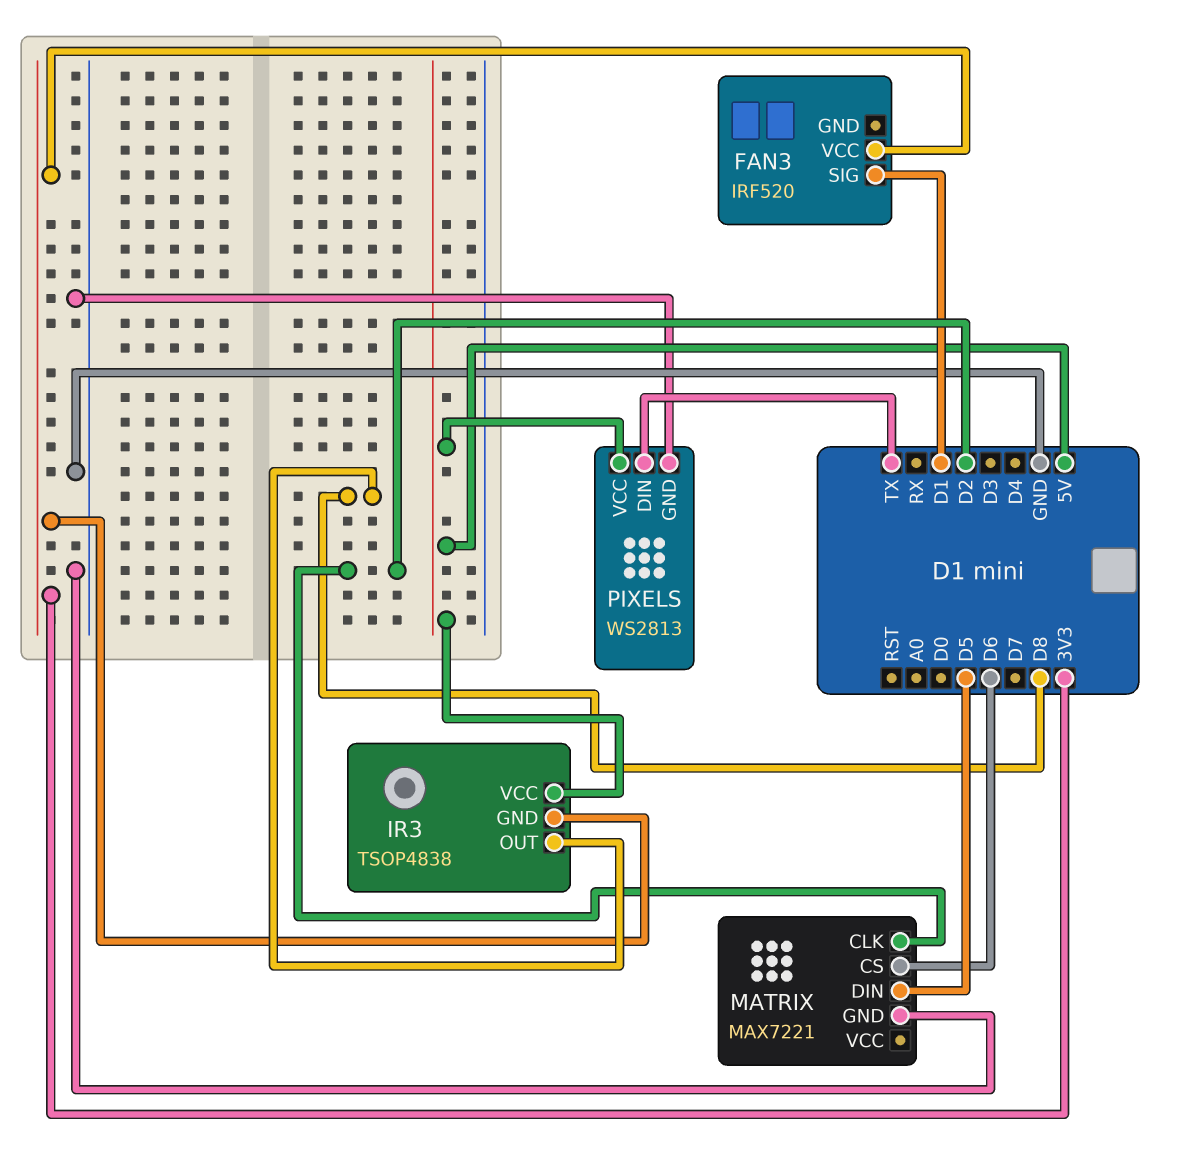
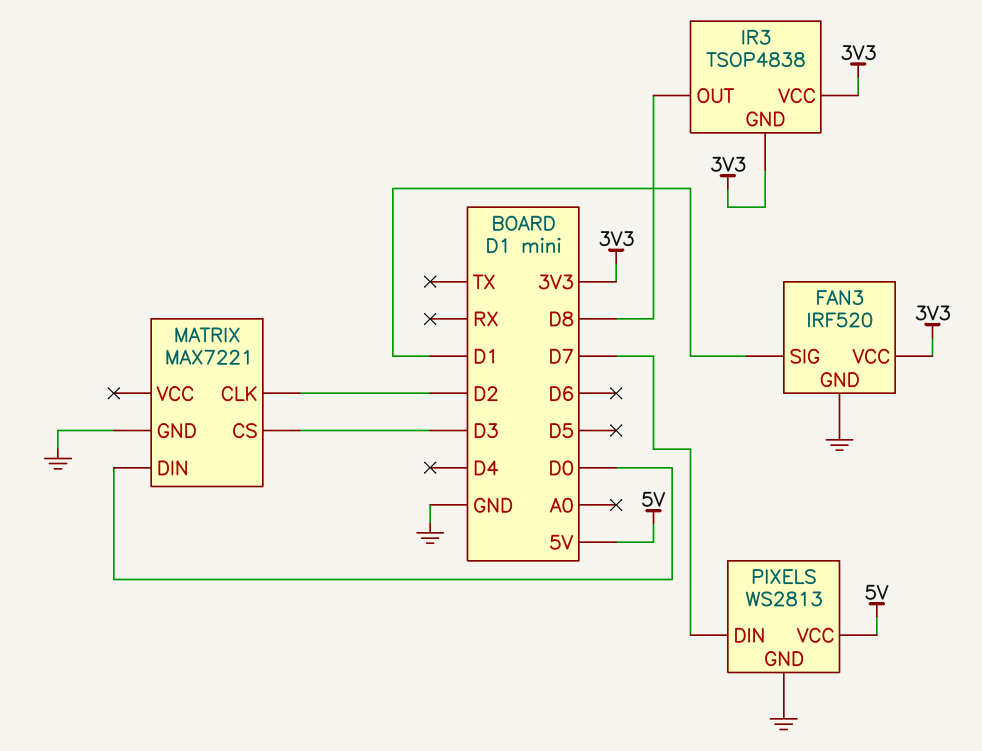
FAN3 pin GND: none -> GND
IR3 pin VCC: 5V -> 3V3
MATRIX pin CS: D6 -> D3
MATRIX pin DIN: D5 -> D0
PIXELS pin DIN: TX -> D7

